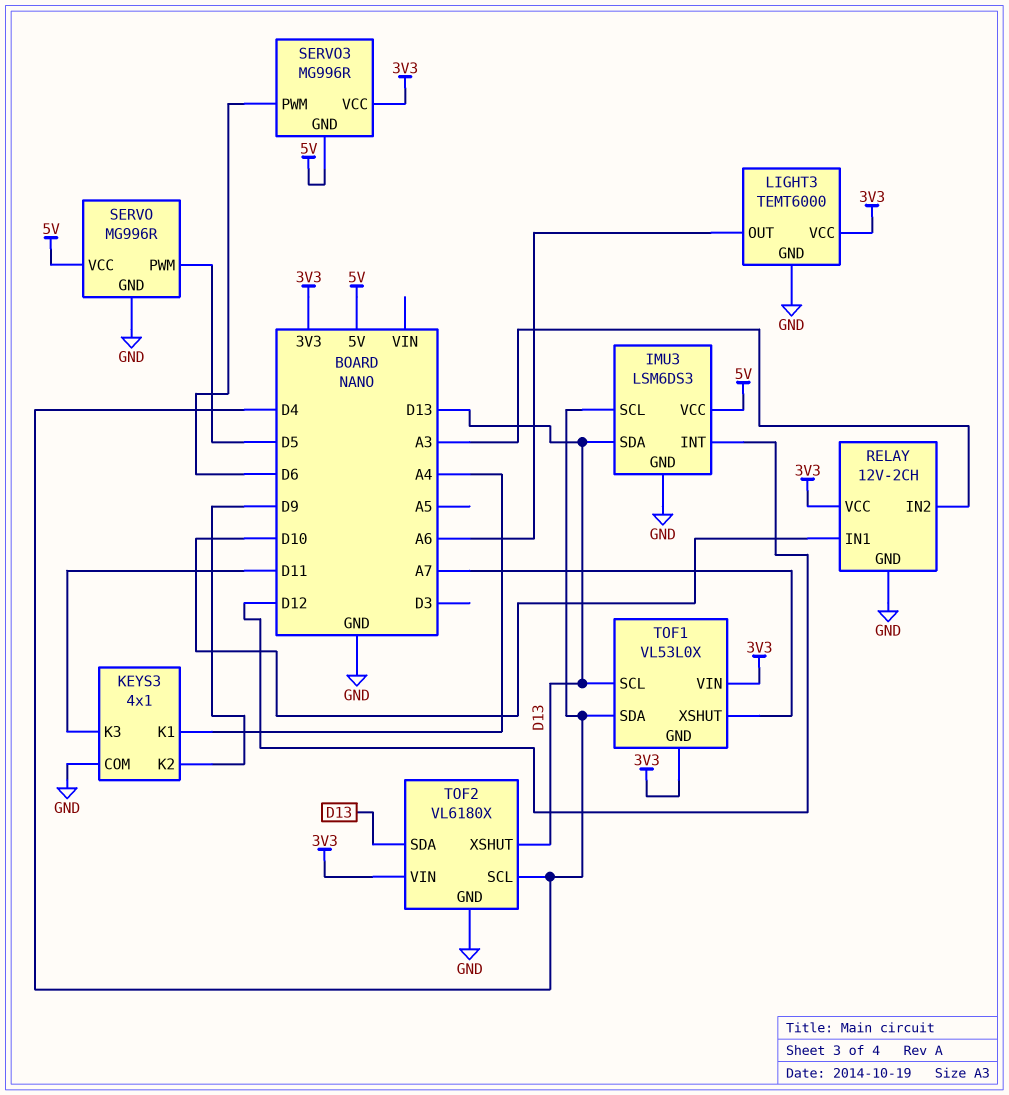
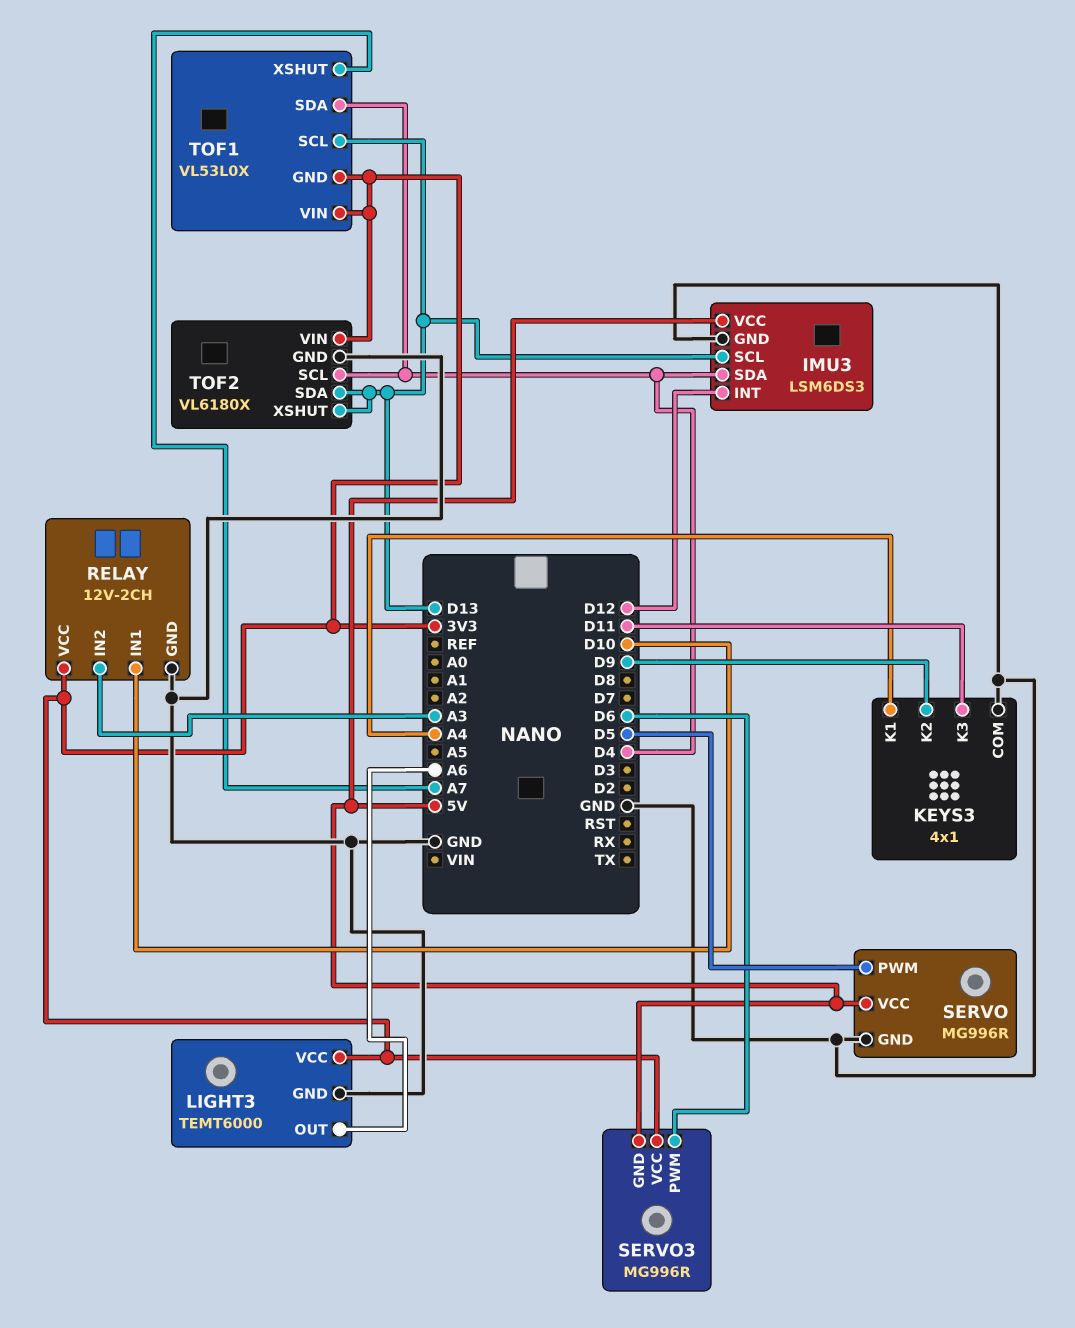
IMU3 pin SCL: D4 -> D13
IMU3 pin SDA: D13 -> D4

